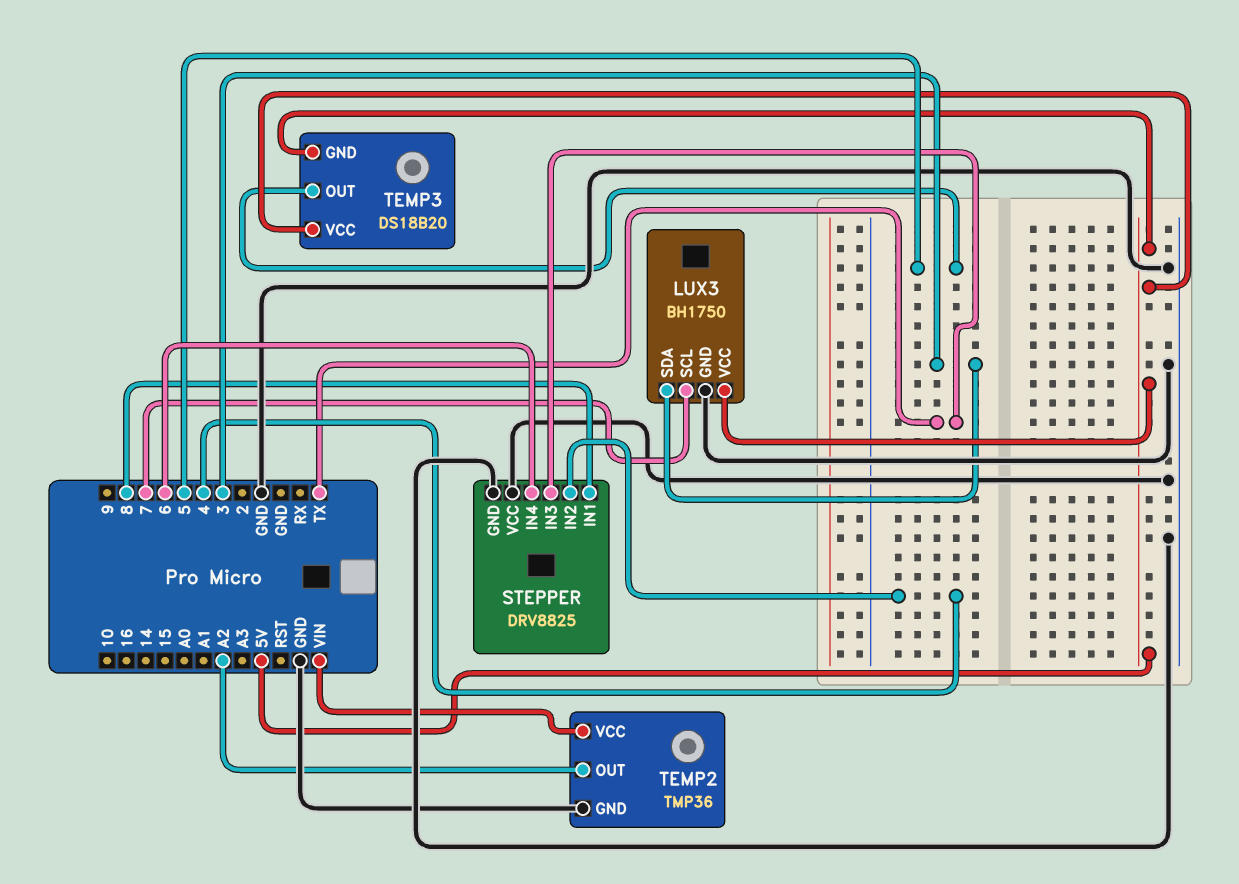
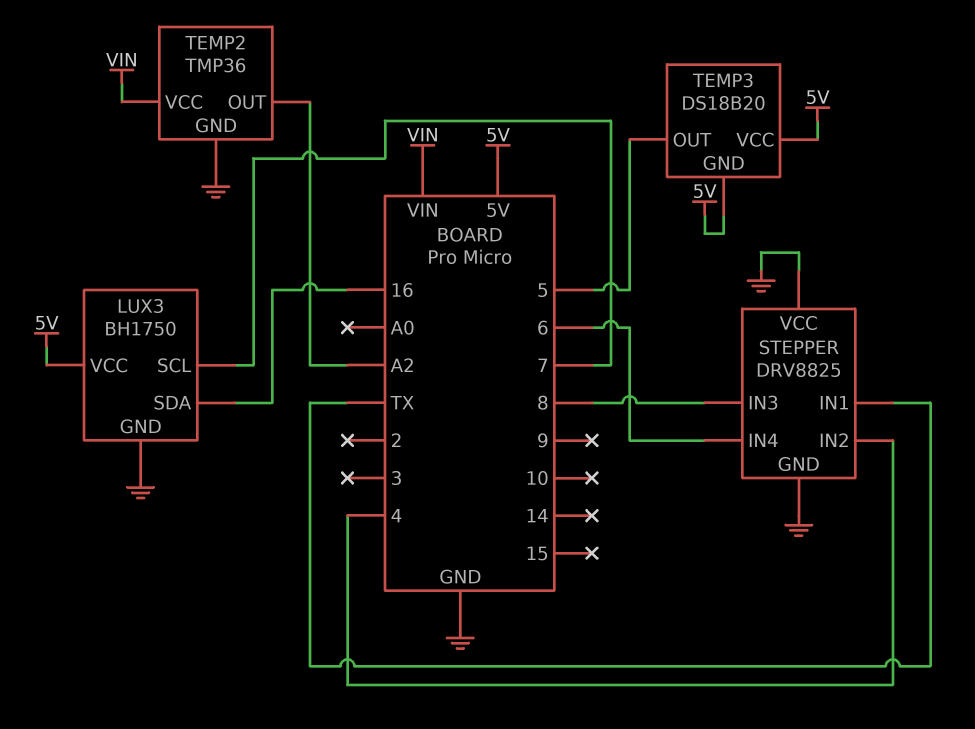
LUX3 pin SDA: 3 -> 16
STEPPER pin IN1: 8 -> TX
STEPPER pin IN3: TX -> 8

